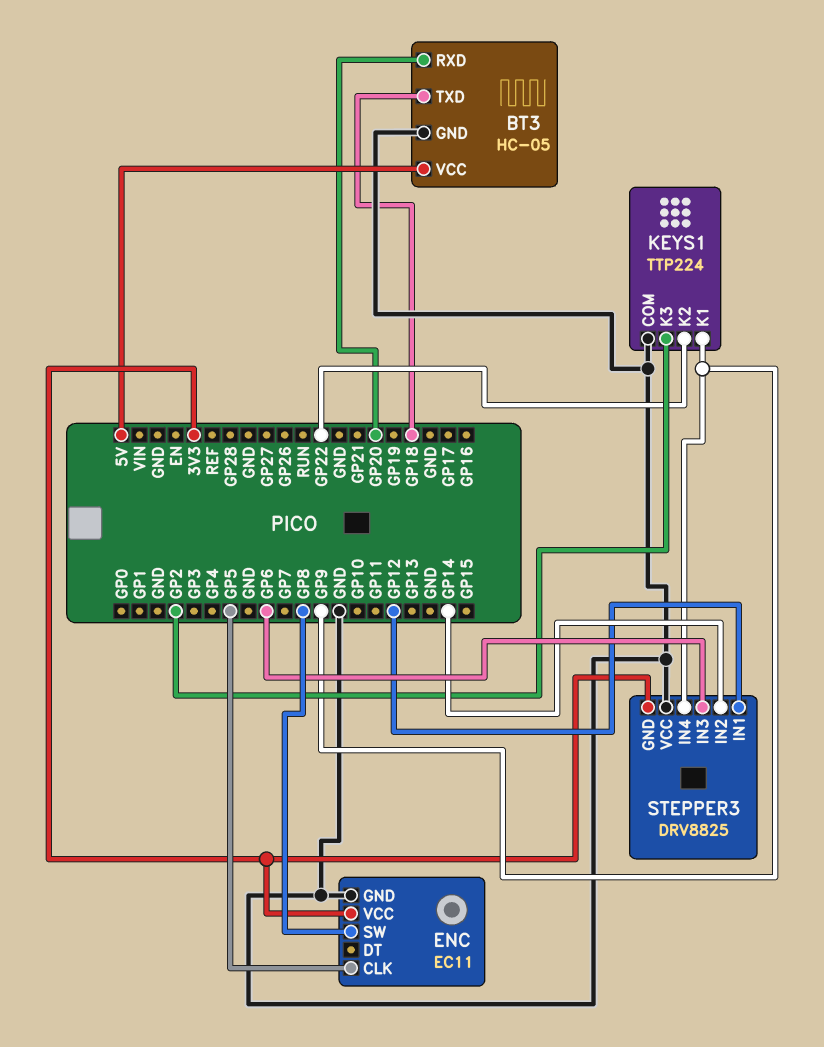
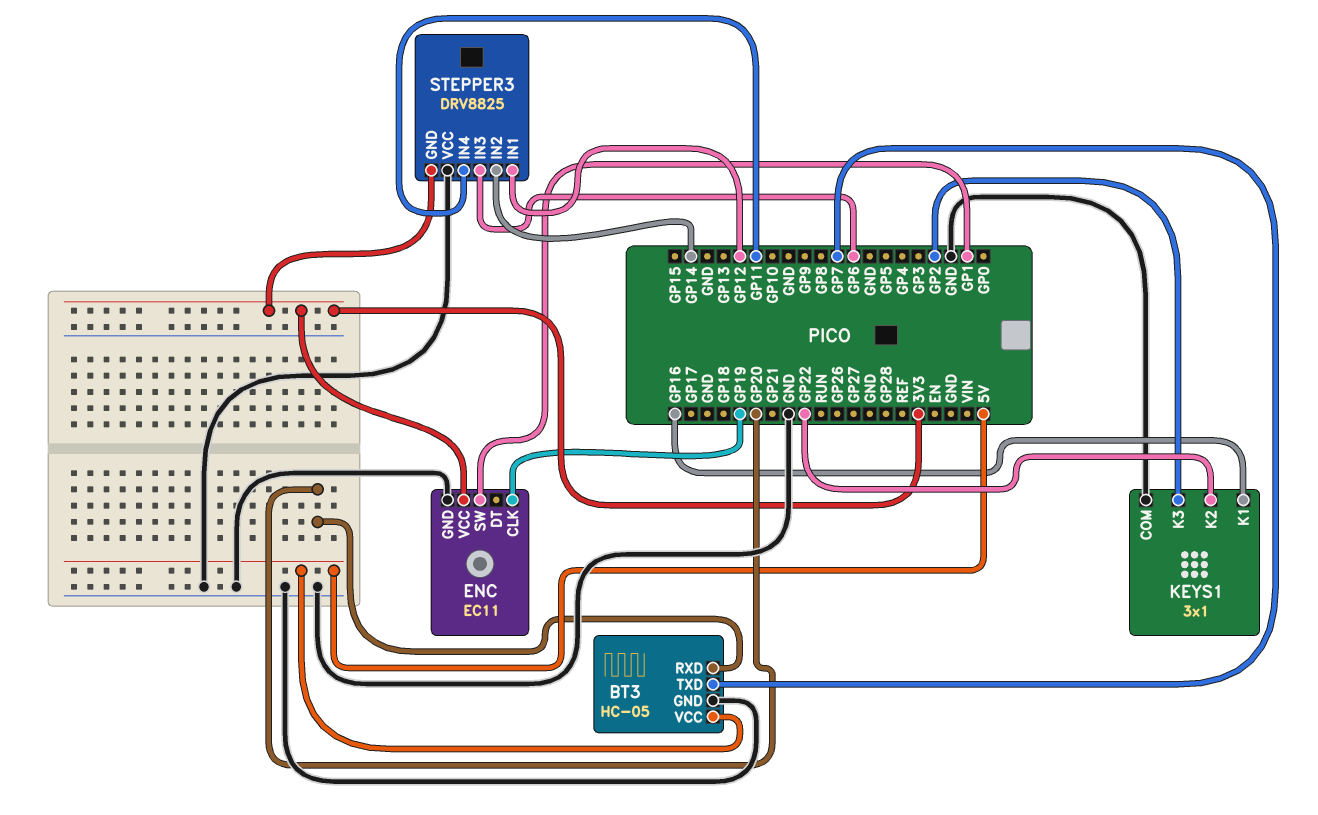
BT3 pin TXD: GP18 -> GP7
ENC pin CLK: GP5 -> GP19
ENC pin SW: GP8 -> GP1
KEYS1: TTP224 -> 3x1
KEYS1 pin K1: GP9 -> GP16
STEPPER3 pin IN4: GP9 -> GP11

